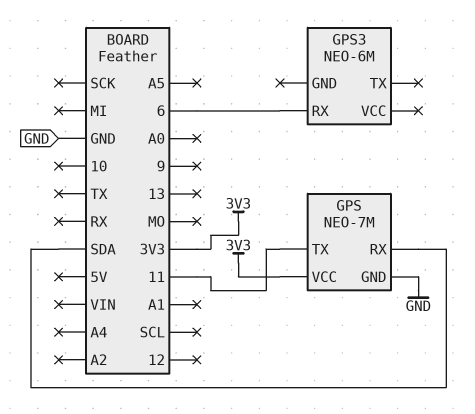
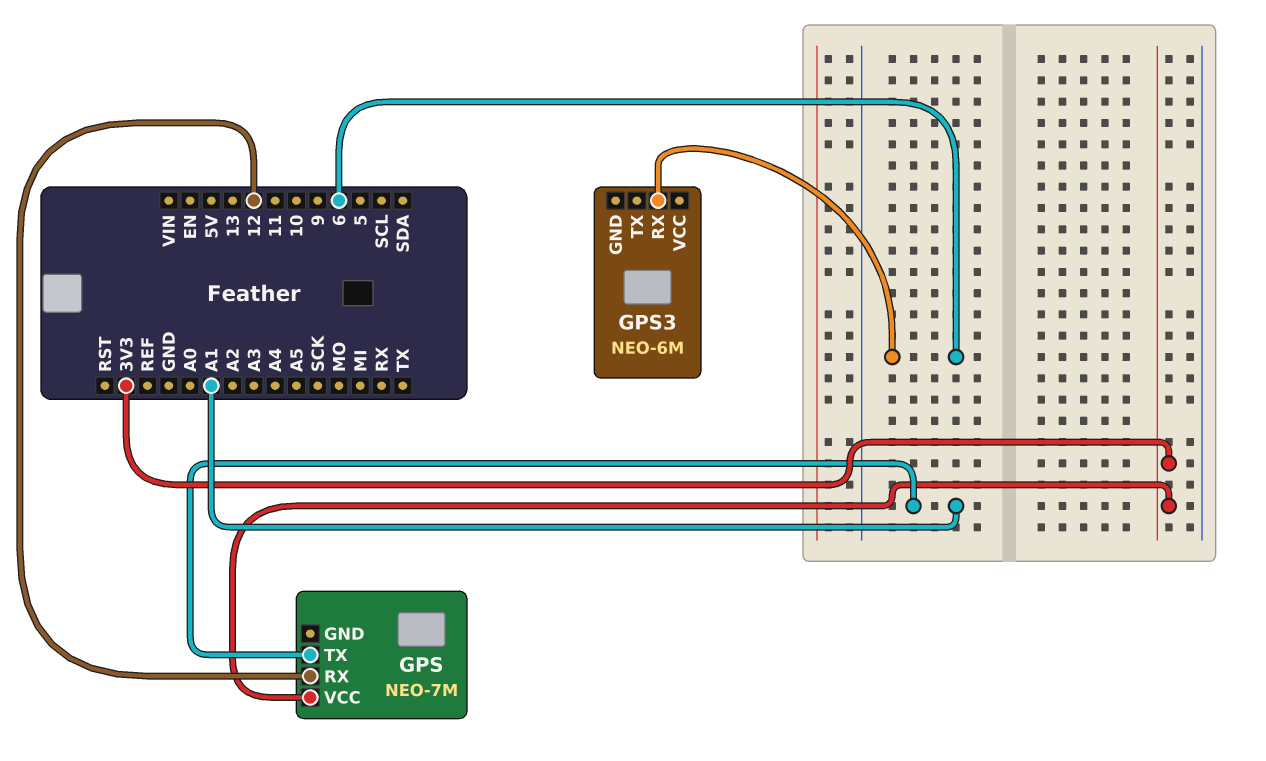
GPS pin GND: GND -> none
GPS pin RX: SDA -> 12
GPS pin TX: 11 -> A1

